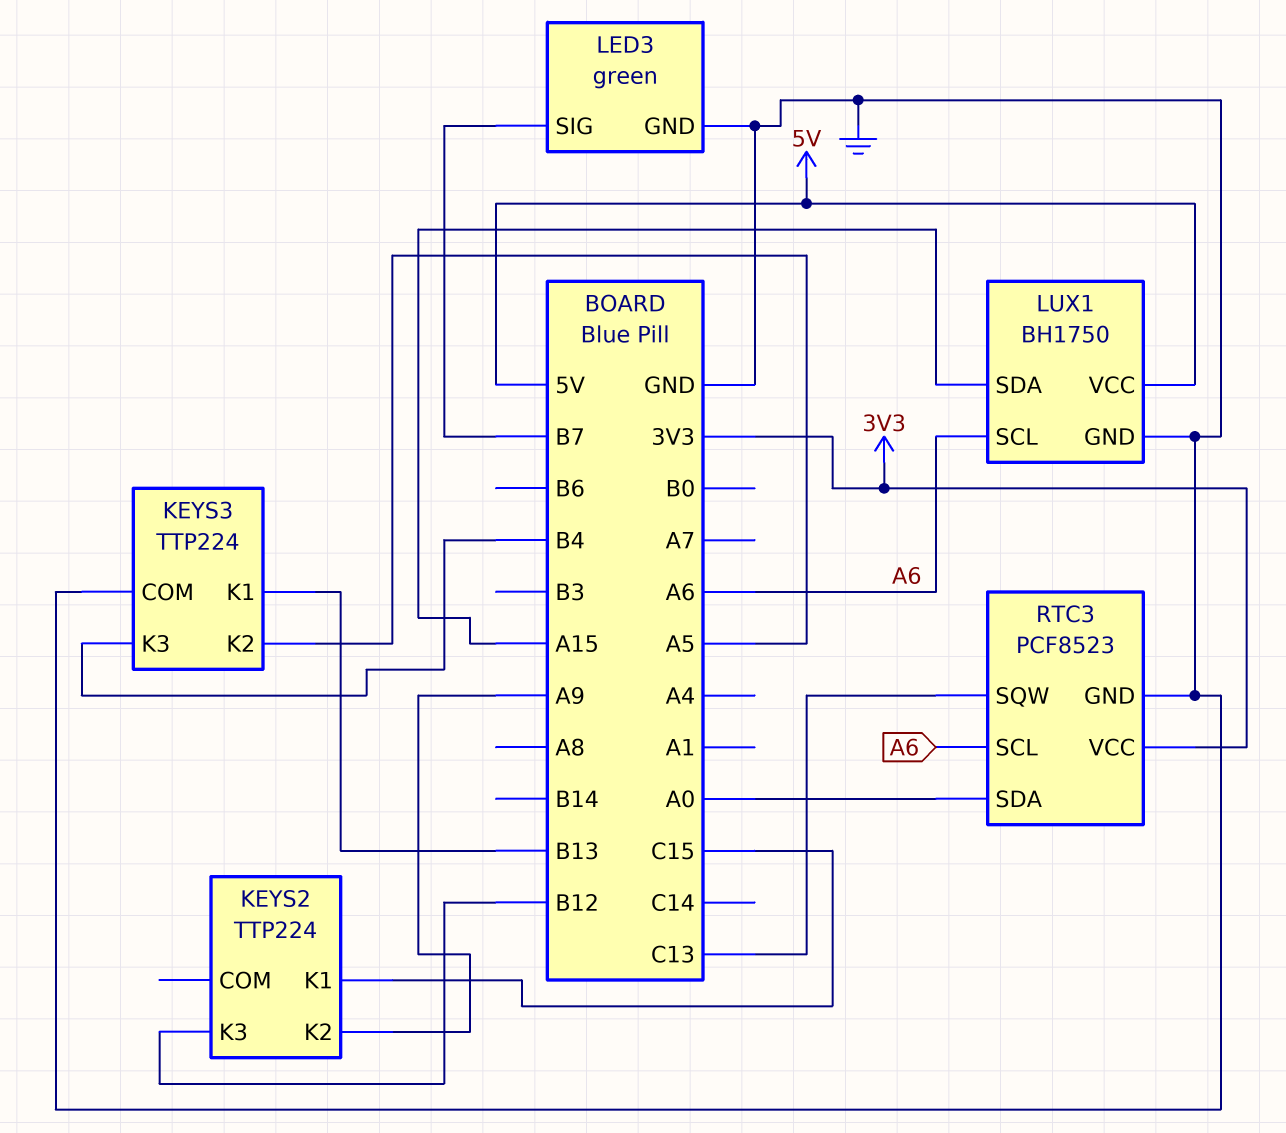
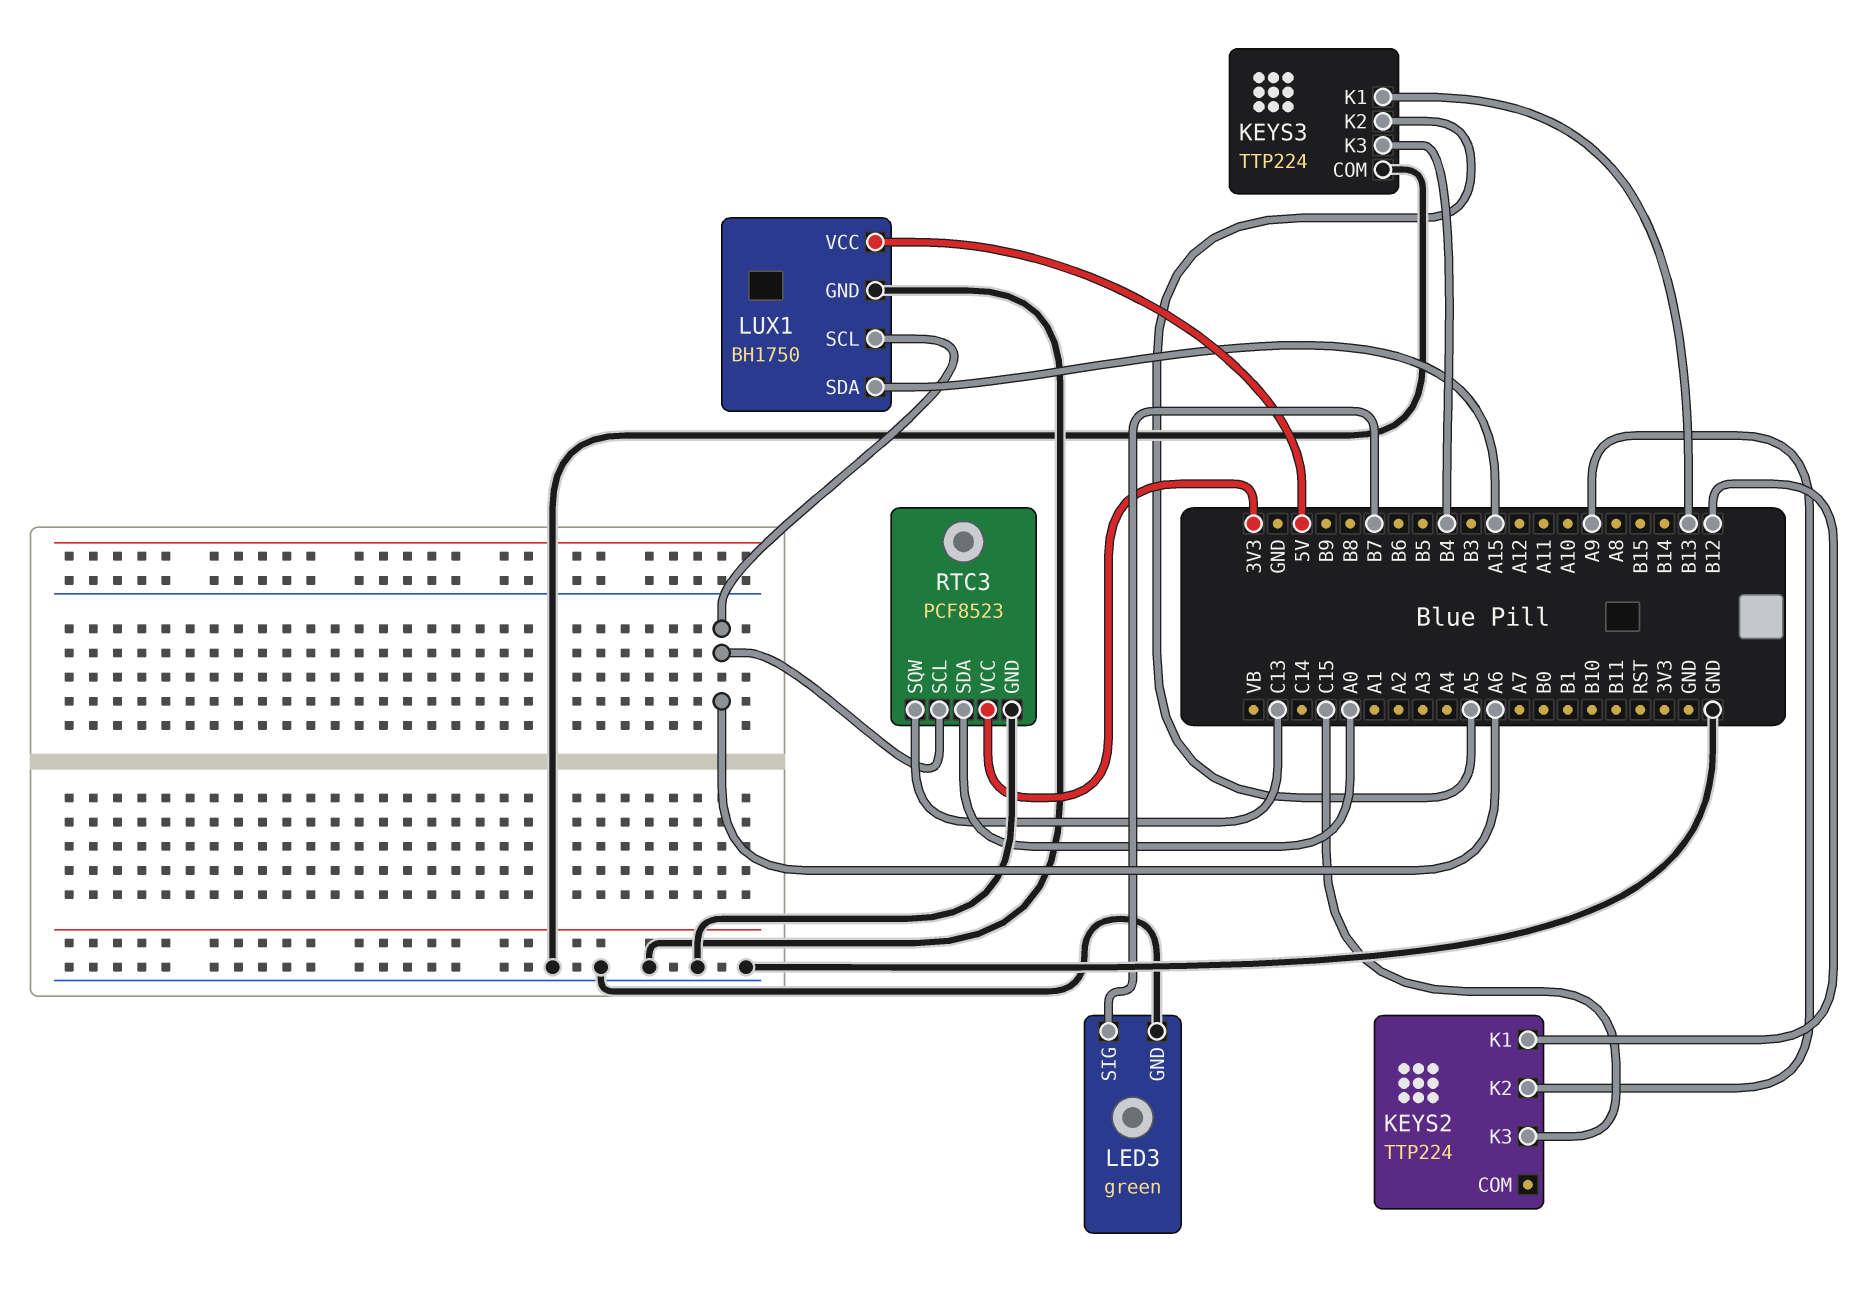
KEYS2 pin K1: C15 -> B12
KEYS2 pin K3: B12 -> C15

